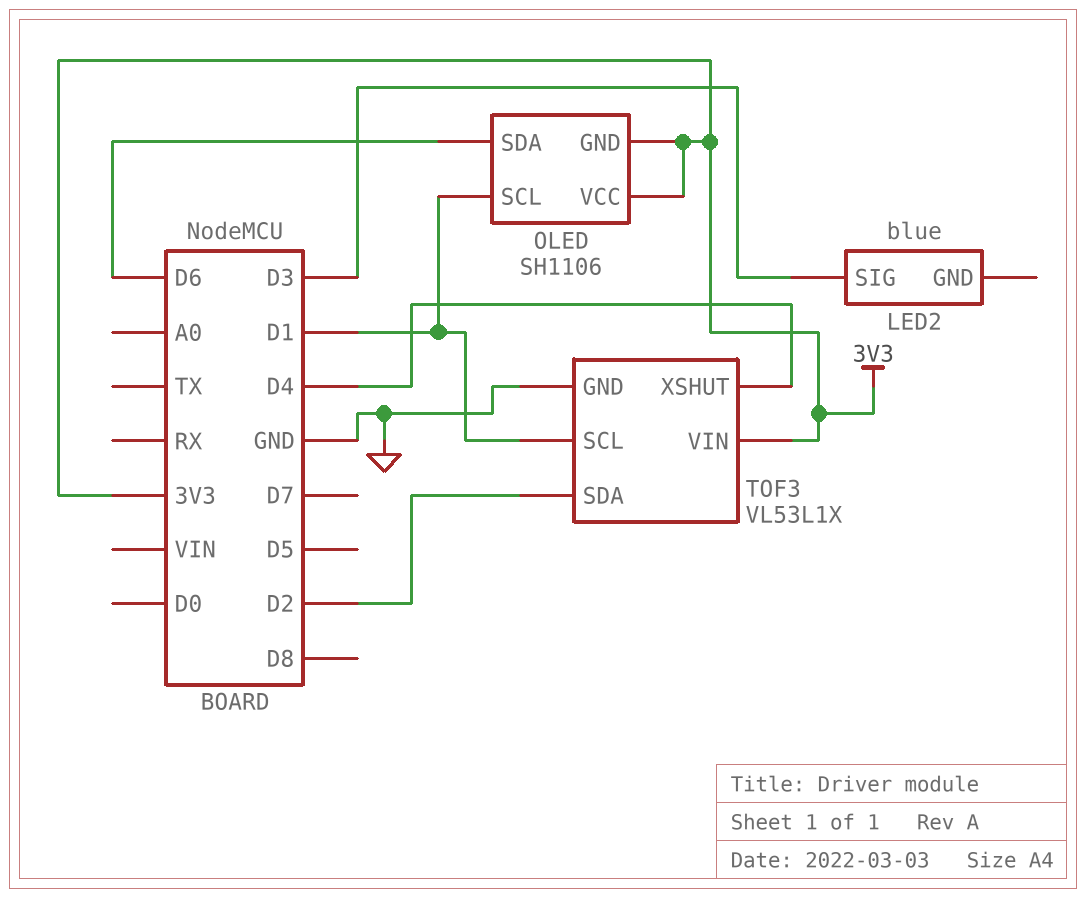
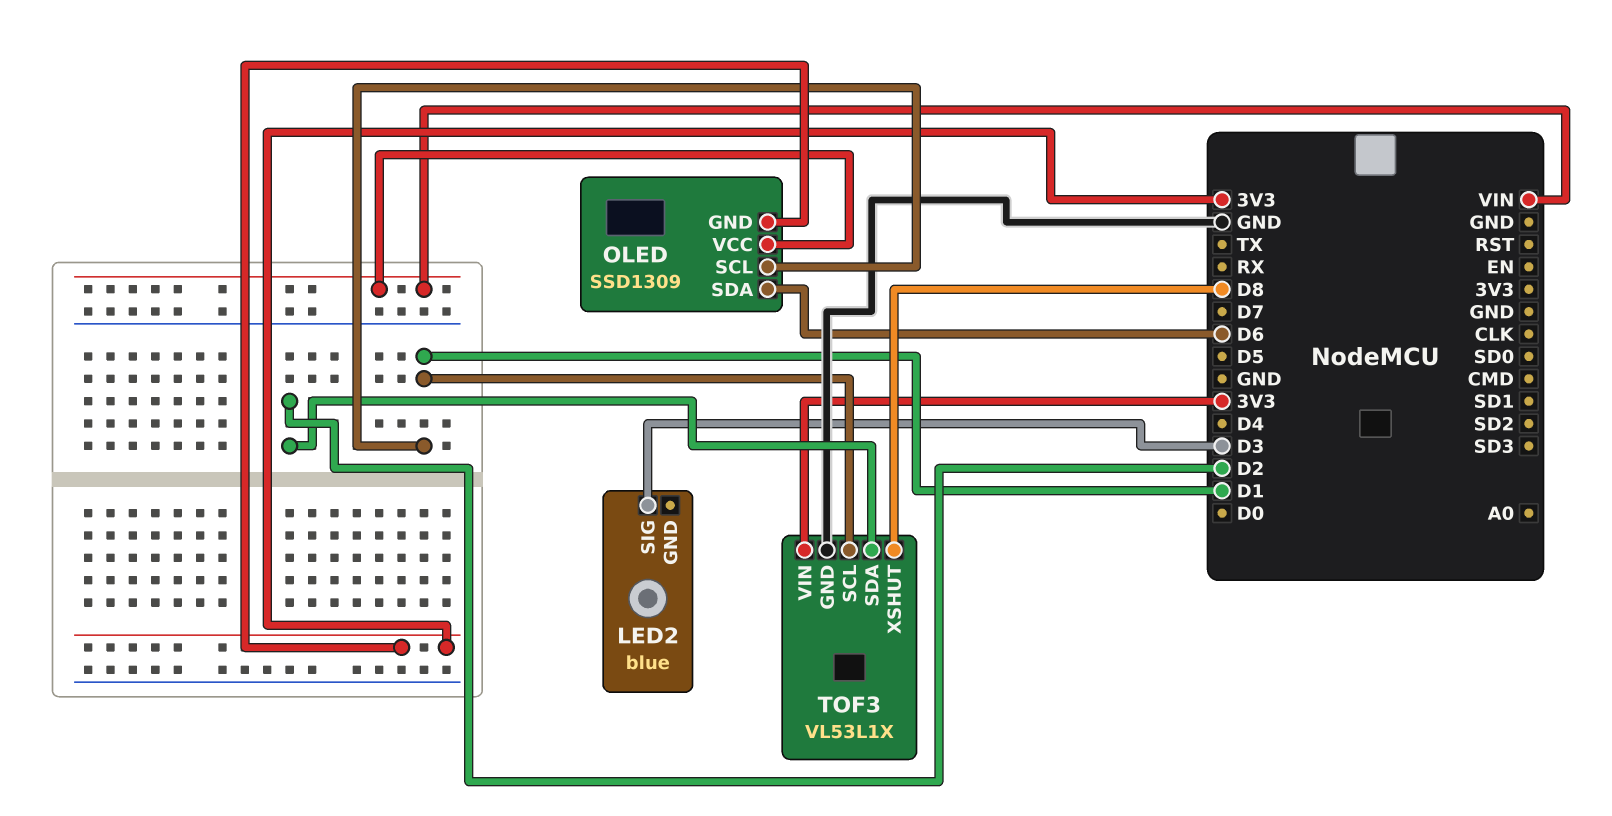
OLED: SH1106 -> SSD1309
OLED pin VCC: 3V3 -> VIN
TOF3 pin XSHUT: D4 -> D8

